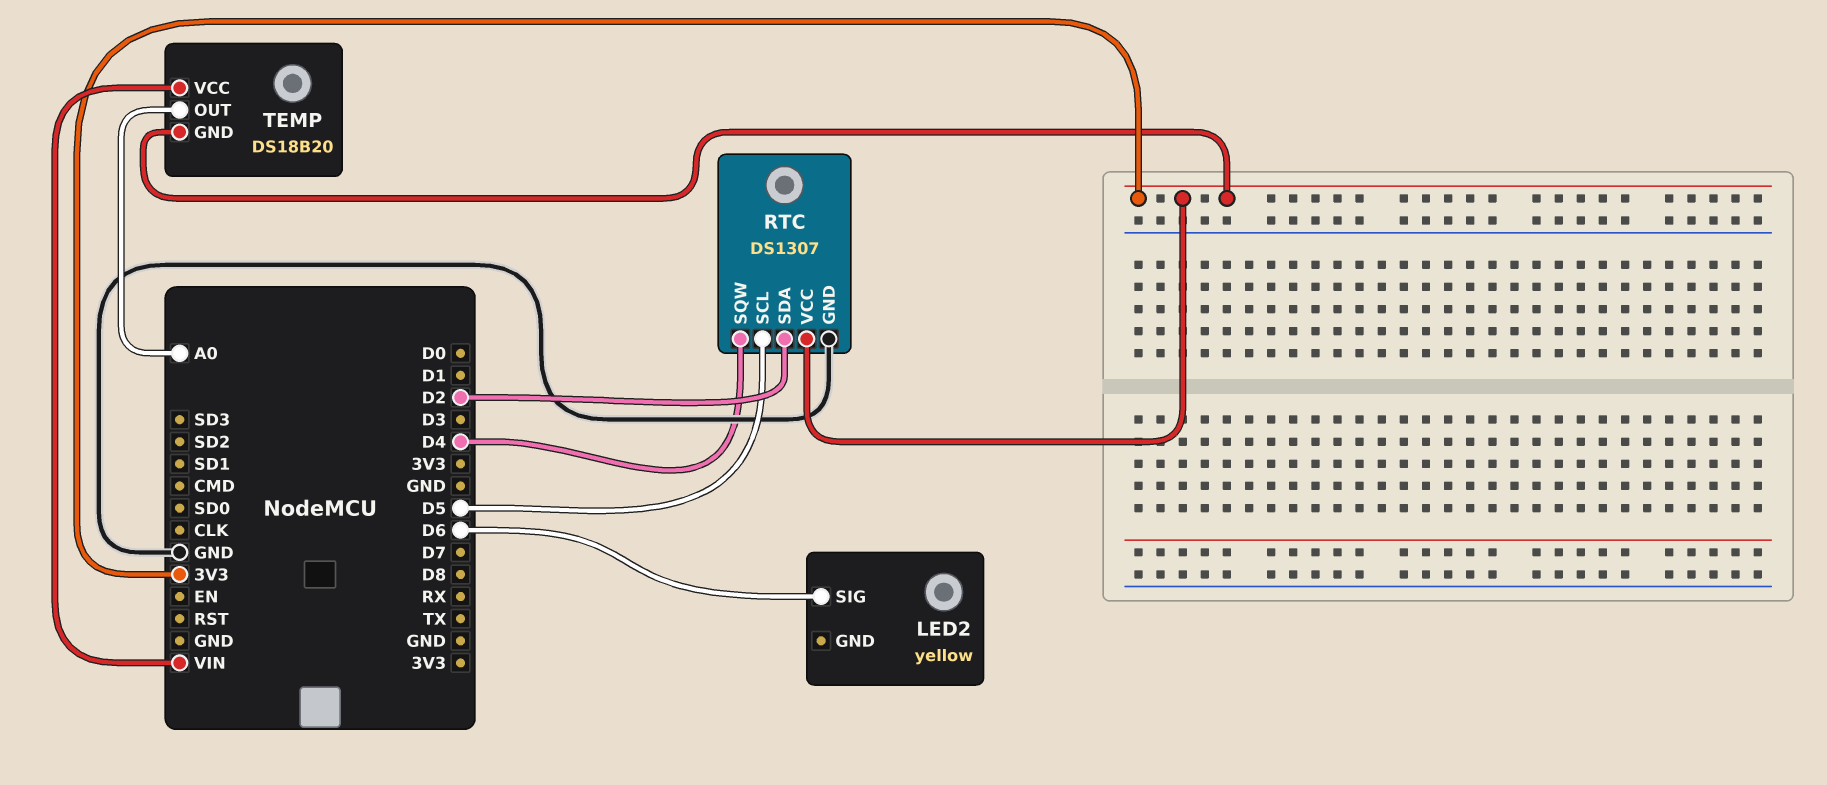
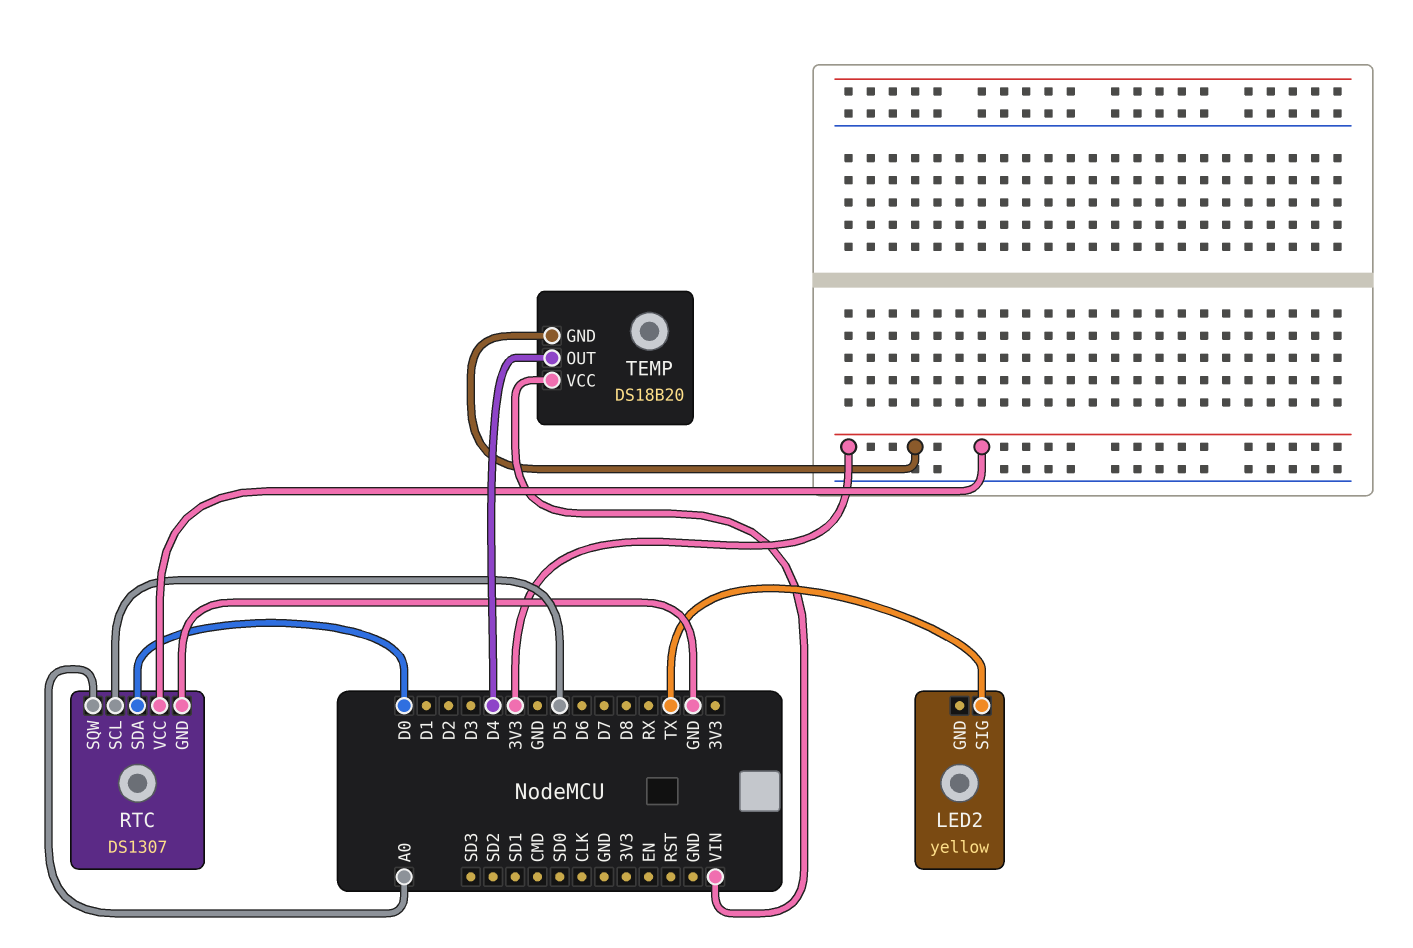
LED2 pin SIG: D6 -> TX
RTC pin SDA: D2 -> D0
RTC pin SQW: D4 -> A0
TEMP pin OUT: A0 -> D4

